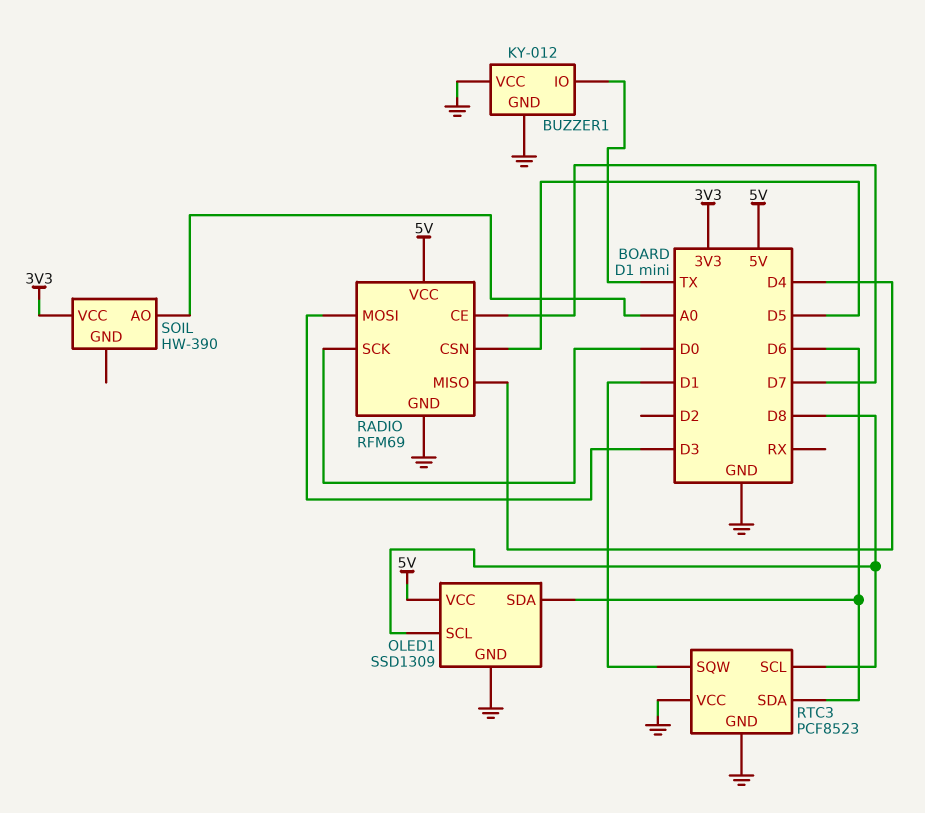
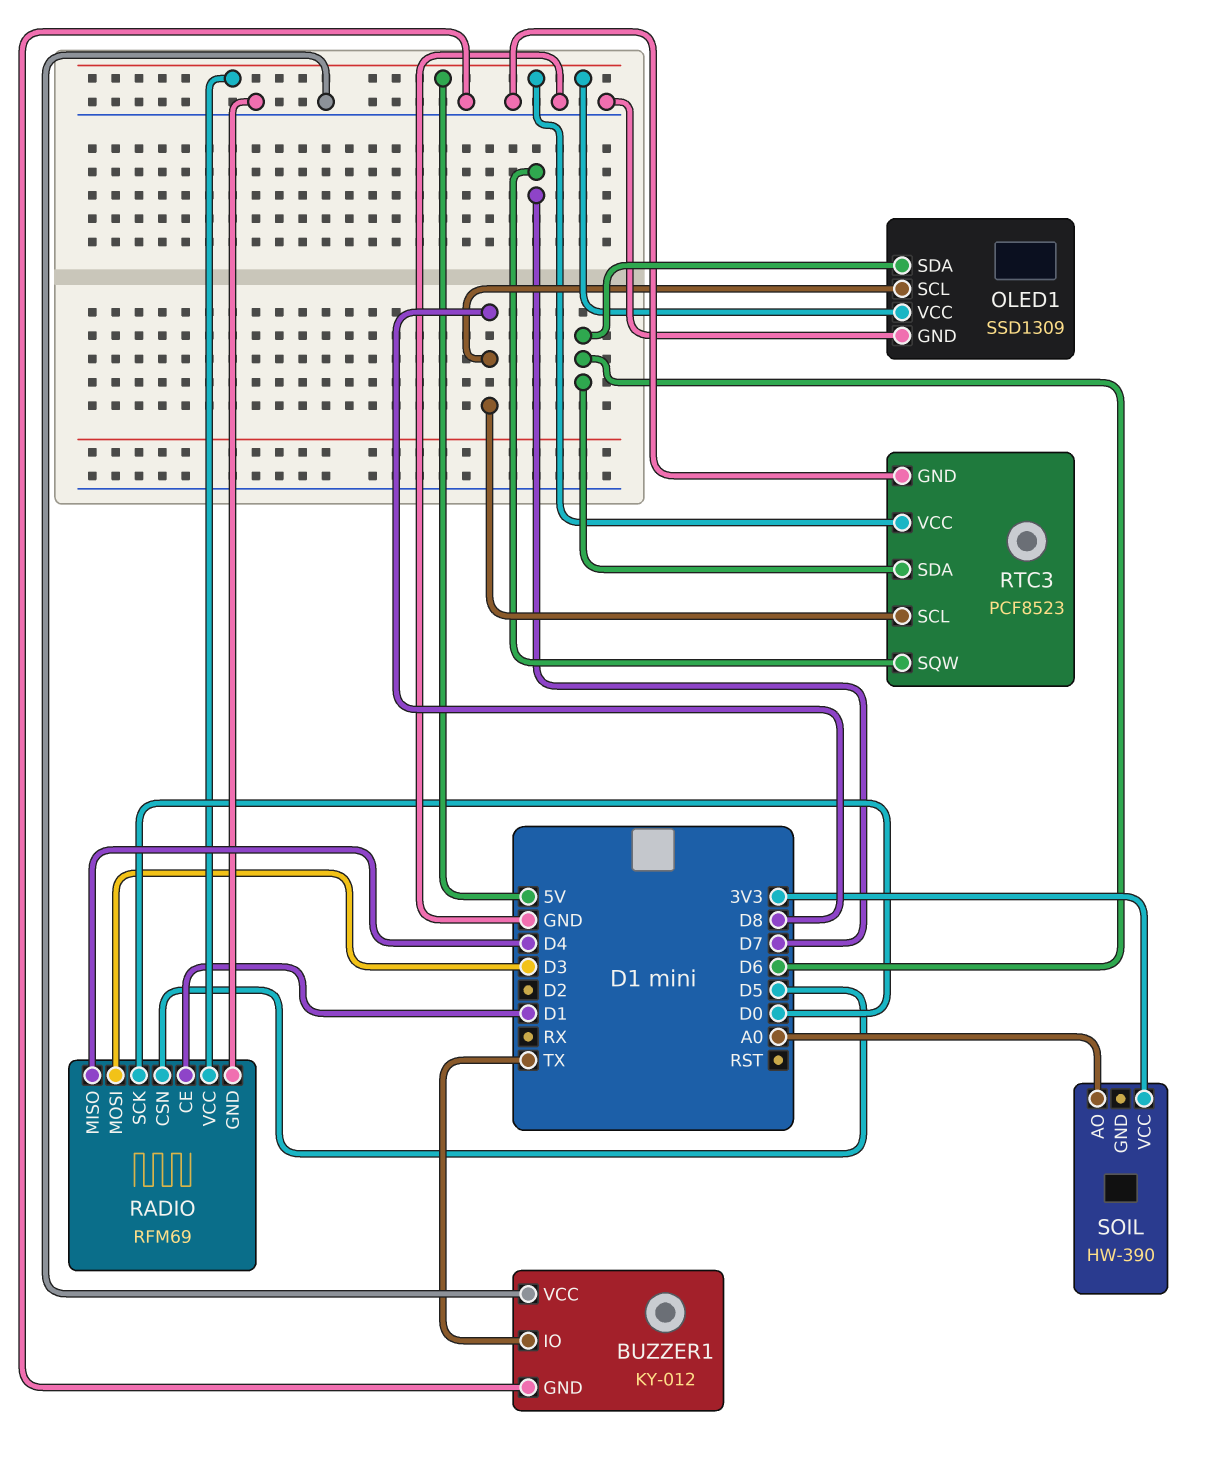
RADIO pin CE: D7 -> D1
RTC3 pin SQW: D1 -> D7
RTC3 pin VCC: GND -> 5V

